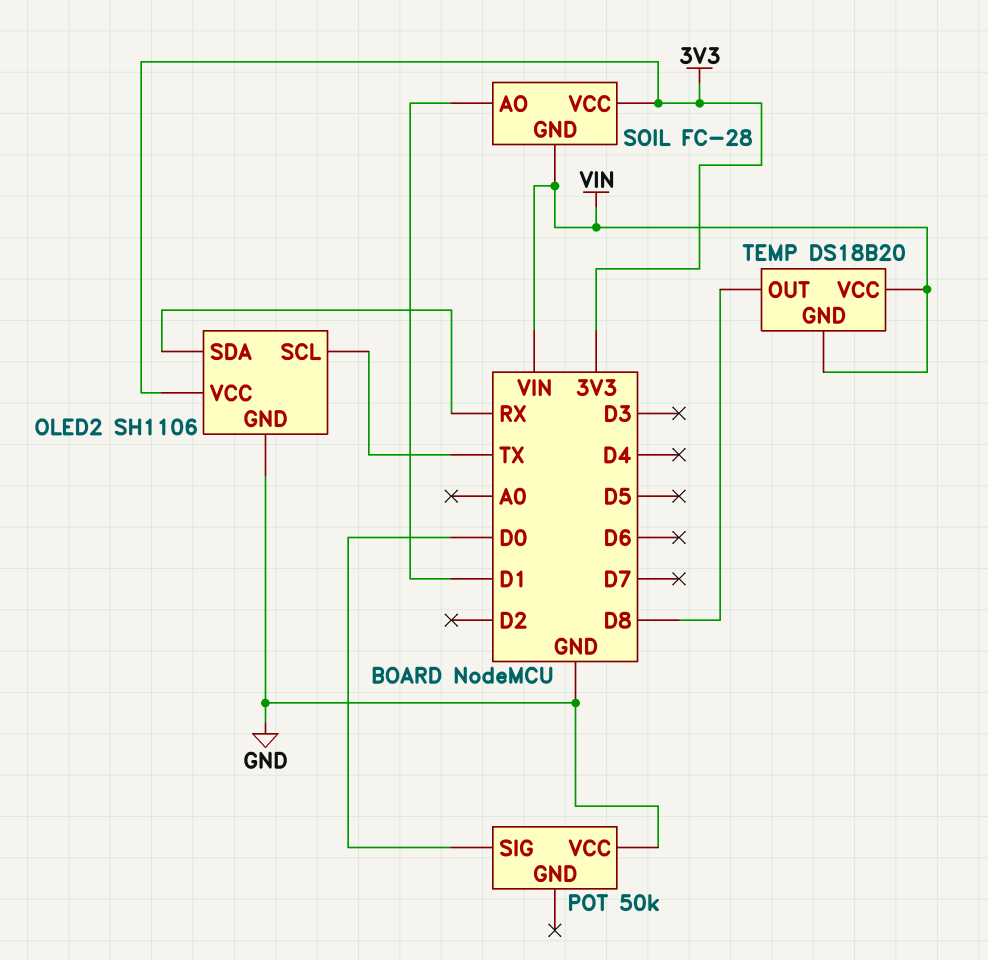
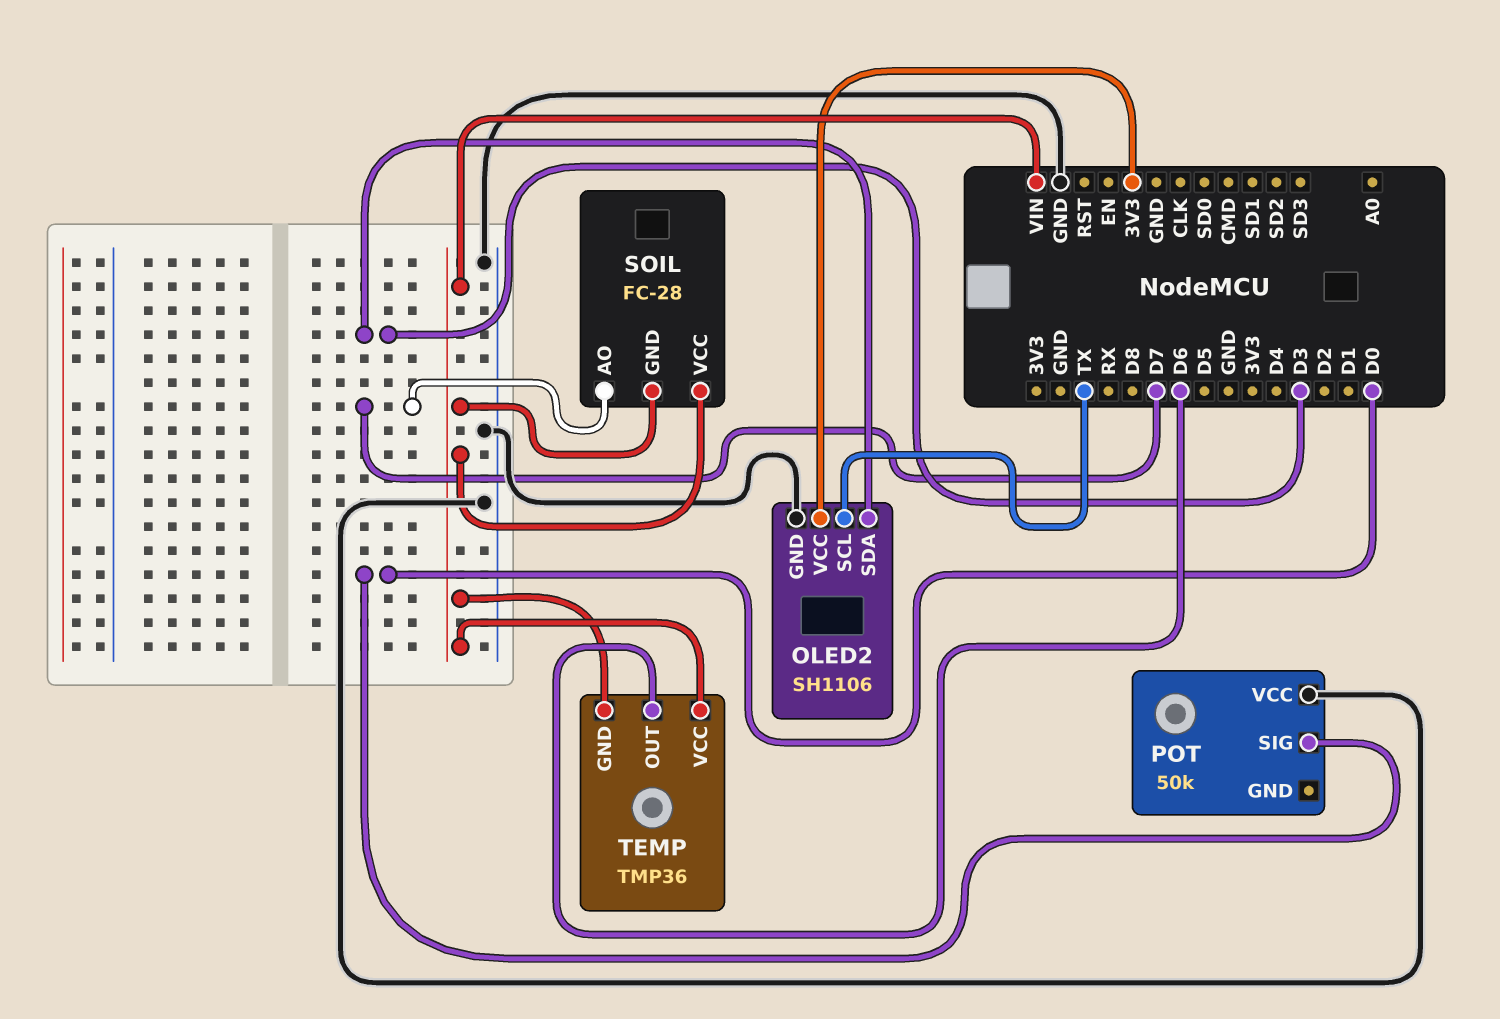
OLED2 pin SDA: RX -> D3
SOIL pin AO: D1 -> D7
SOIL pin VCC: 3V3 -> VIN
TEMP: DS18B20 -> TMP36
TEMP pin OUT: D8 -> D6

